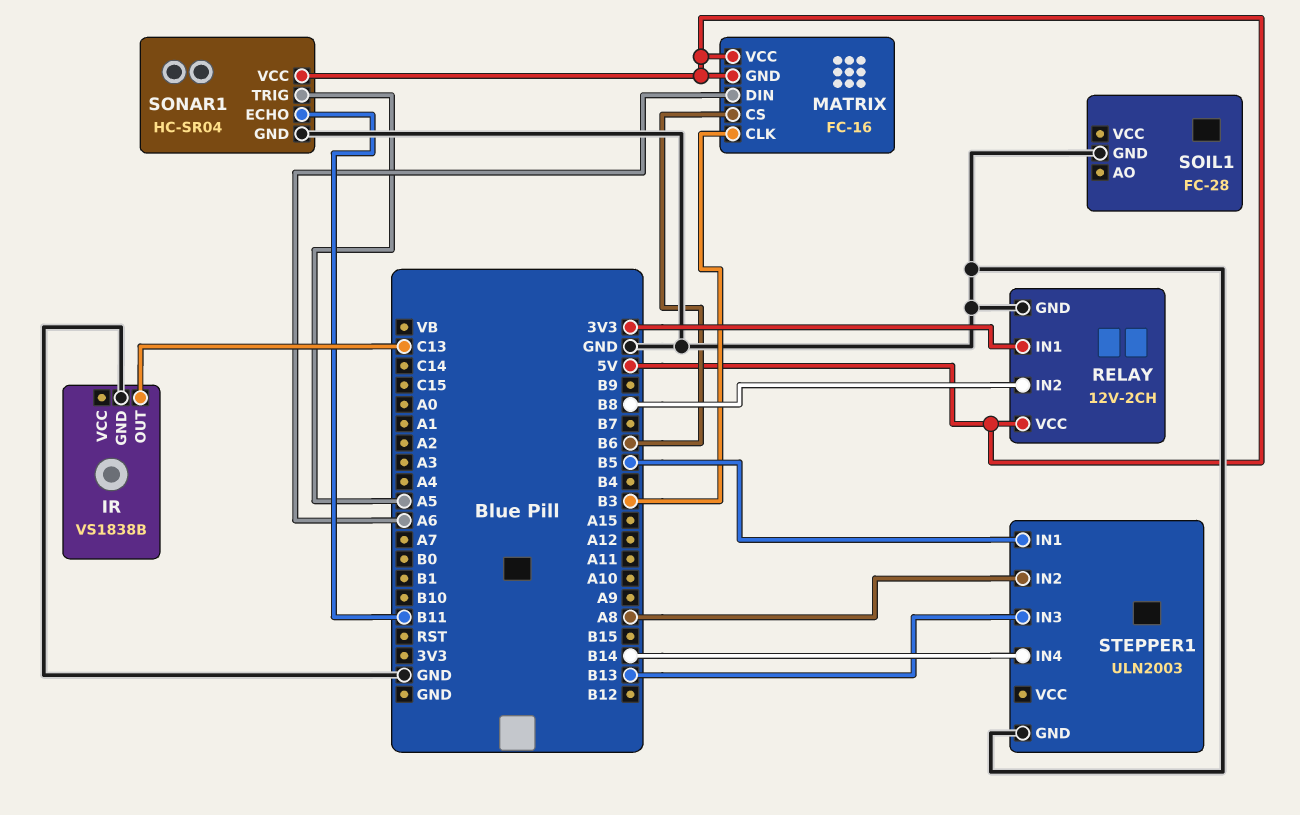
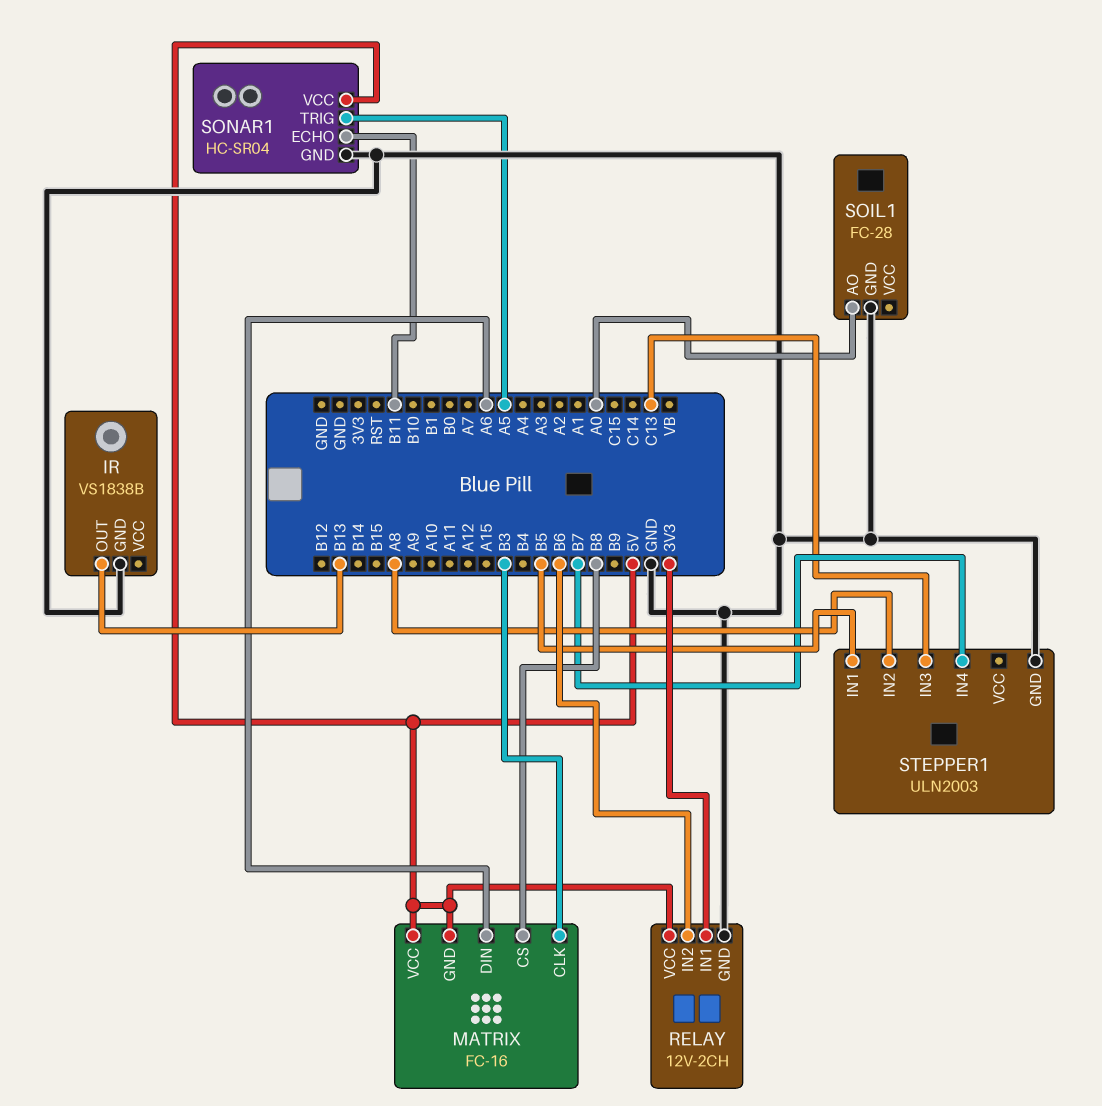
IR pin OUT: C13 -> B13
MATRIX pin CS: B6 -> B8
RELAY pin IN2: B8 -> B6
SOIL1 pin AO: none -> A0
STEPPER1 pin IN3: B13 -> C13
STEPPER1 pin IN4: B14 -> B7

